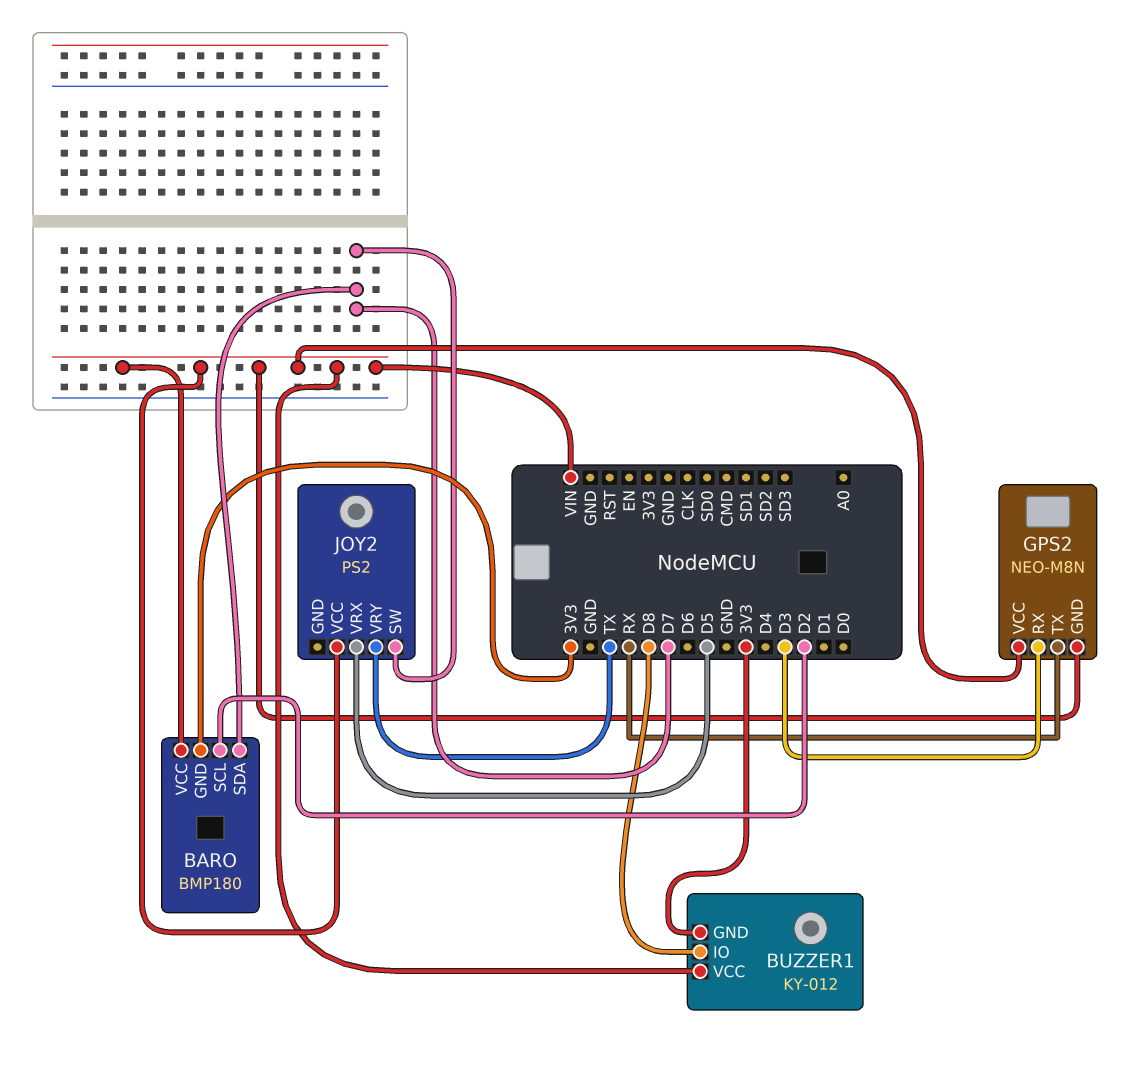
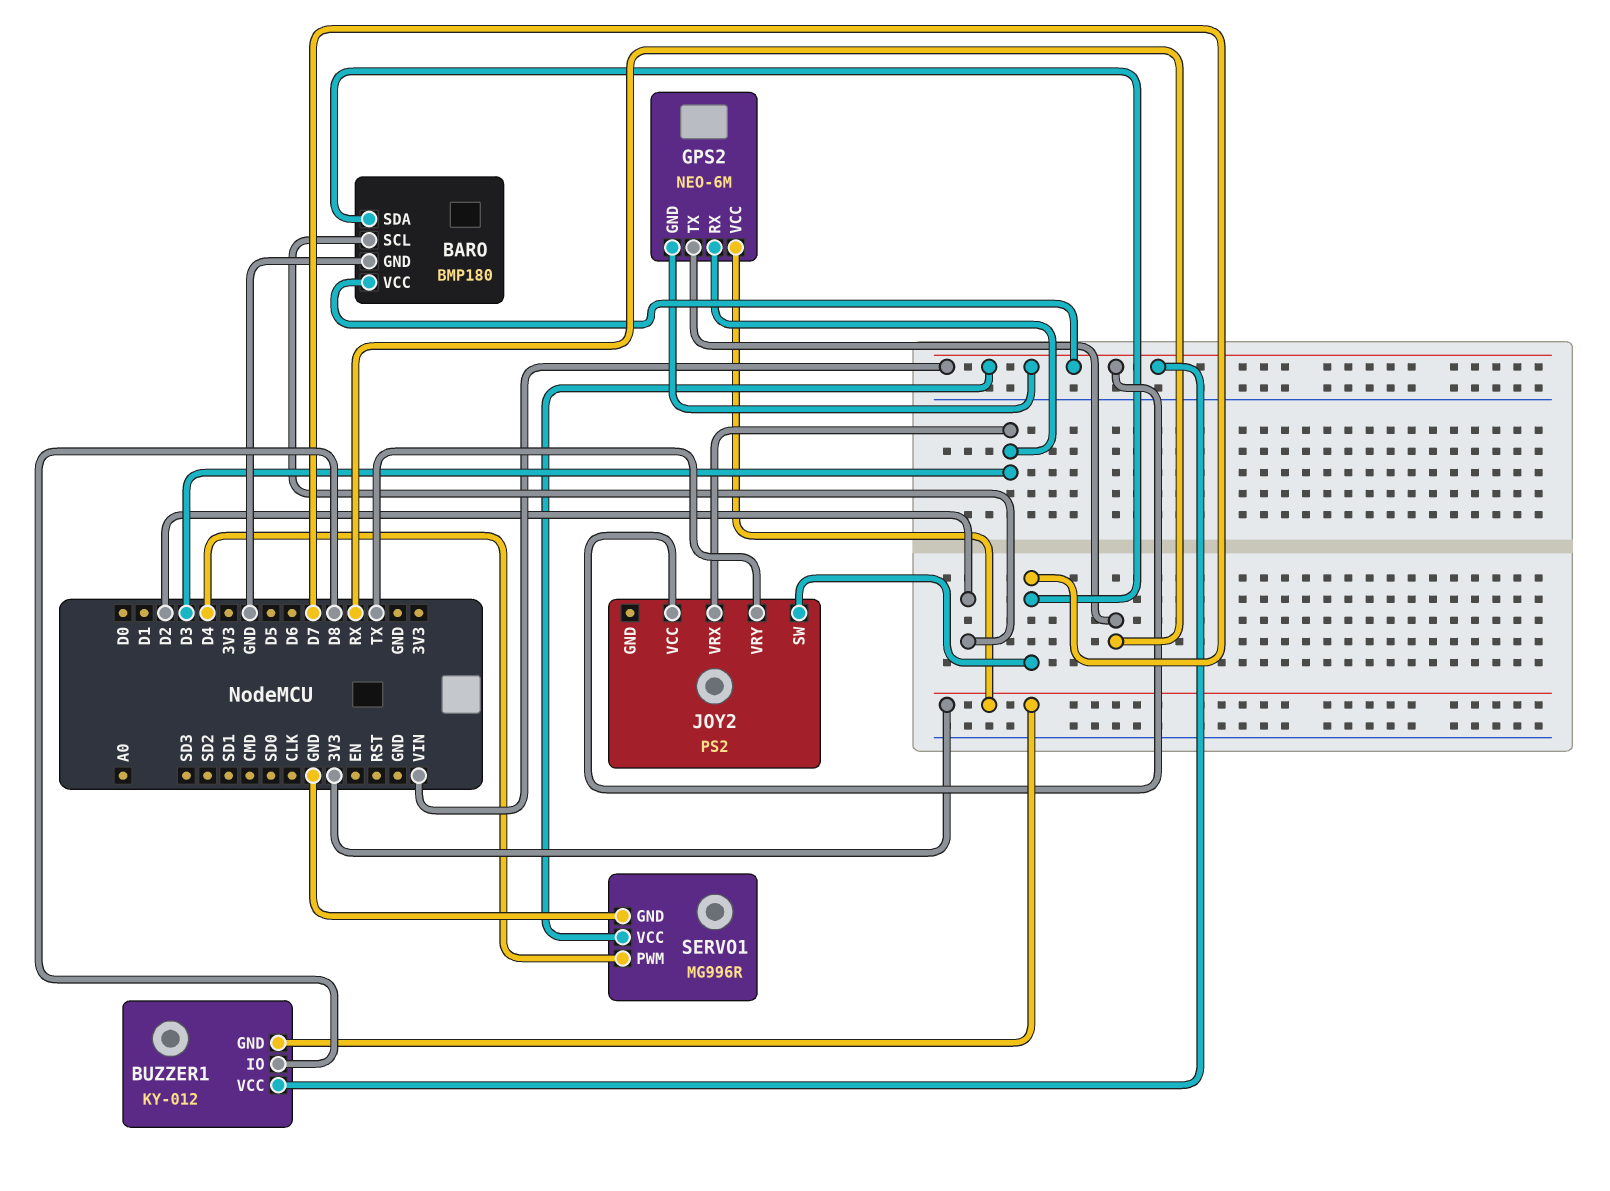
BARO pin GND: 3V3 -> GND
GPS2: NEO-M8N -> NEO-6M
GPS2 pin VCC: VIN -> 3V3
JOY2 pin VRX: D5 -> D3
SERVO1: none -> MG996R
SERVO1 pin GND: none -> GND
SERVO1 pin PWM: none -> D4
SERVO1 pin VCC: none -> VIN

